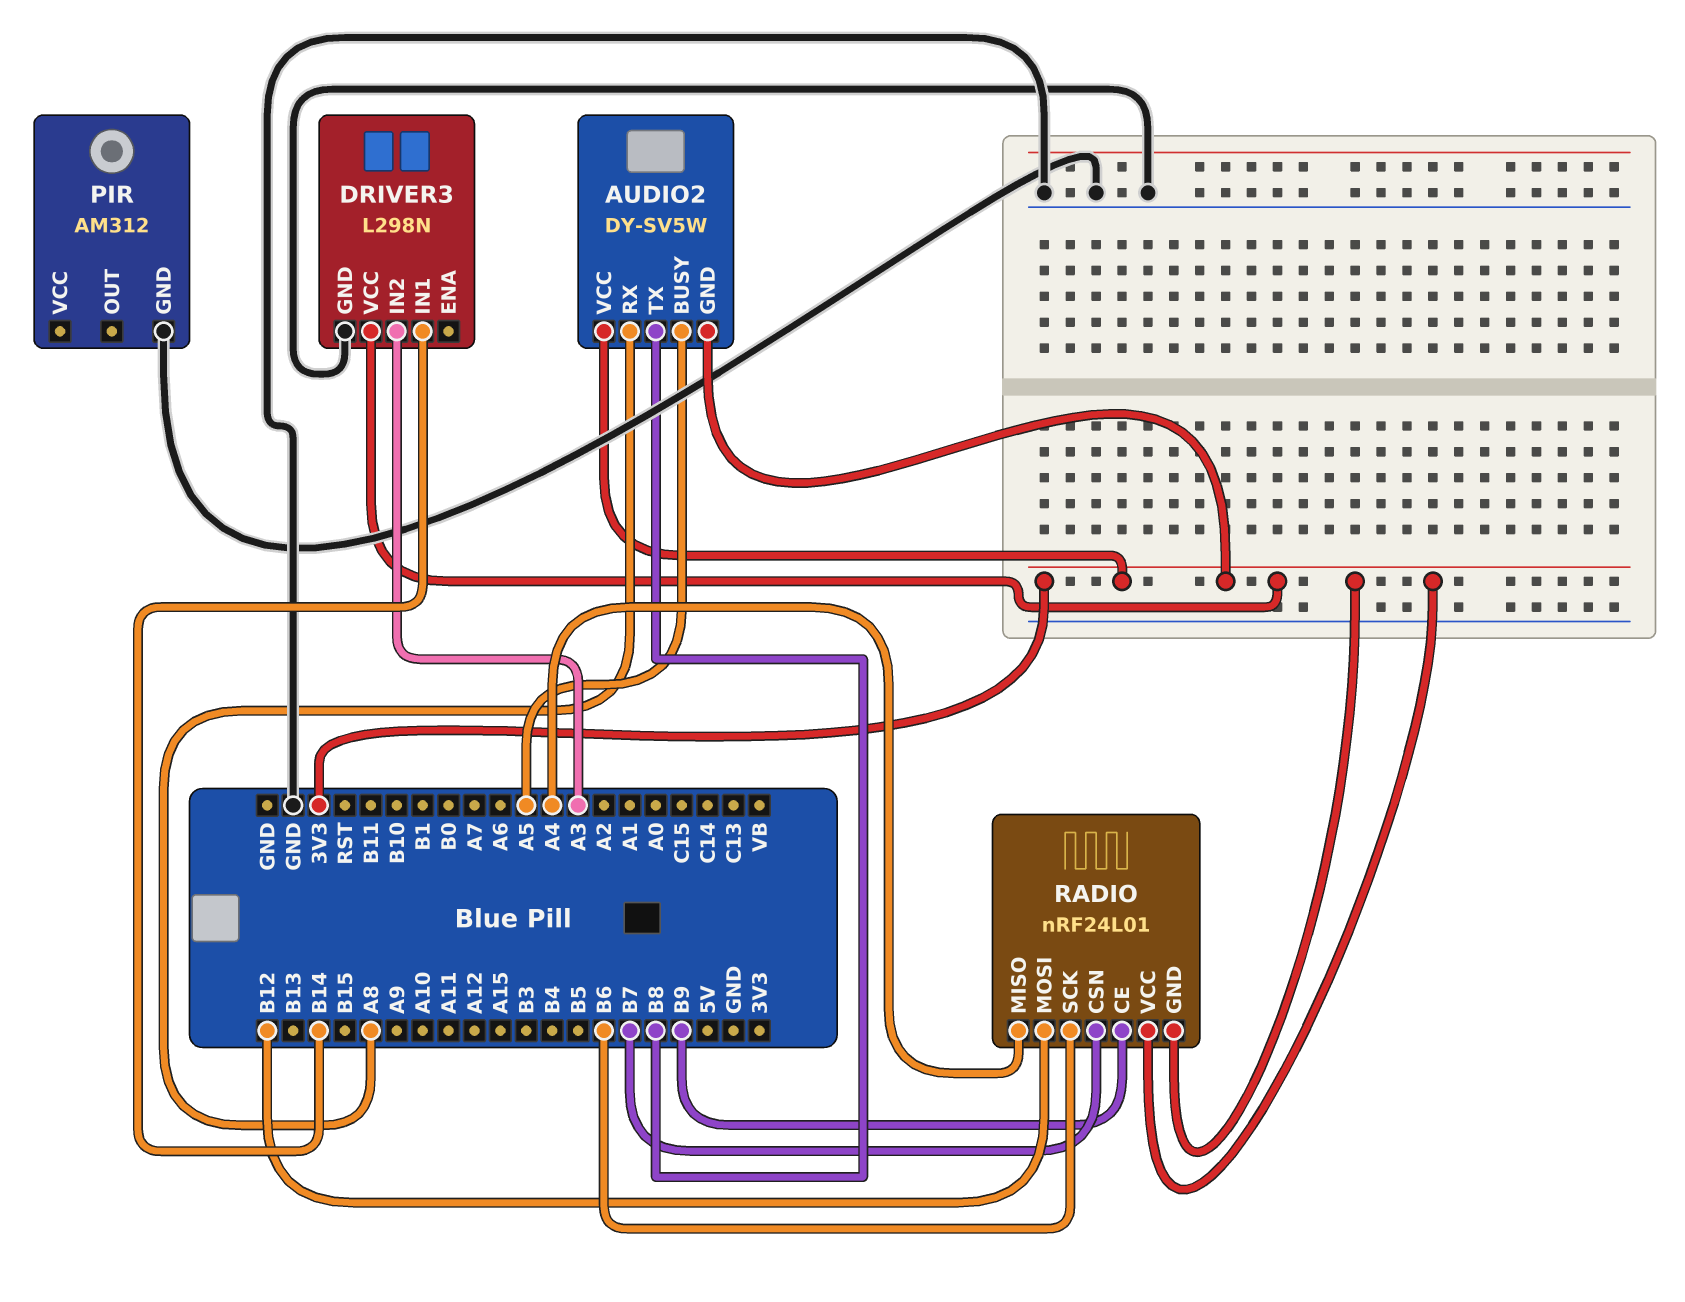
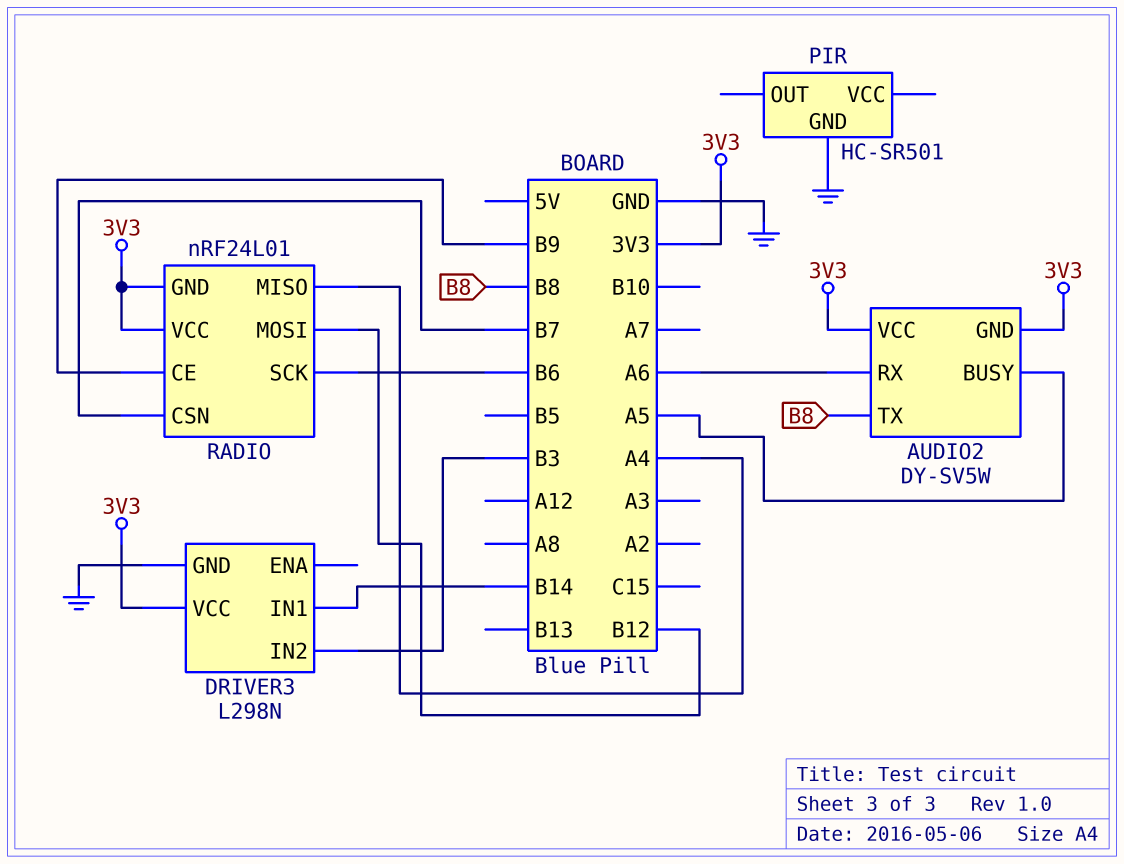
AUDIO2 pin RX: A8 -> A6
DRIVER3 pin IN2: A3 -> B3
PIR: AM312 -> HC-SR501

